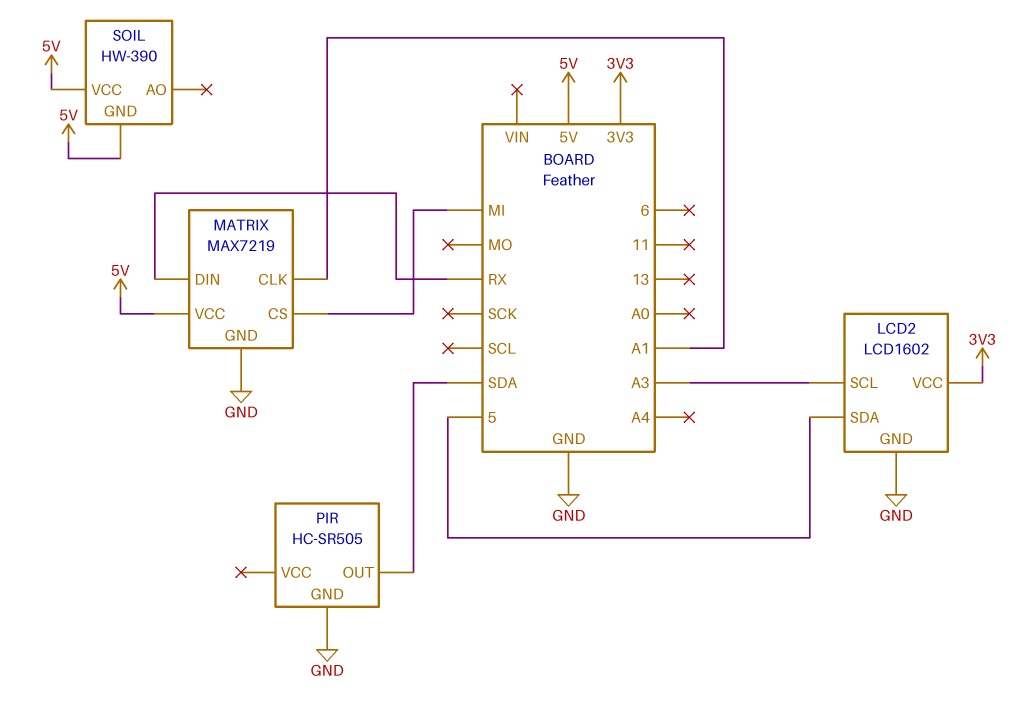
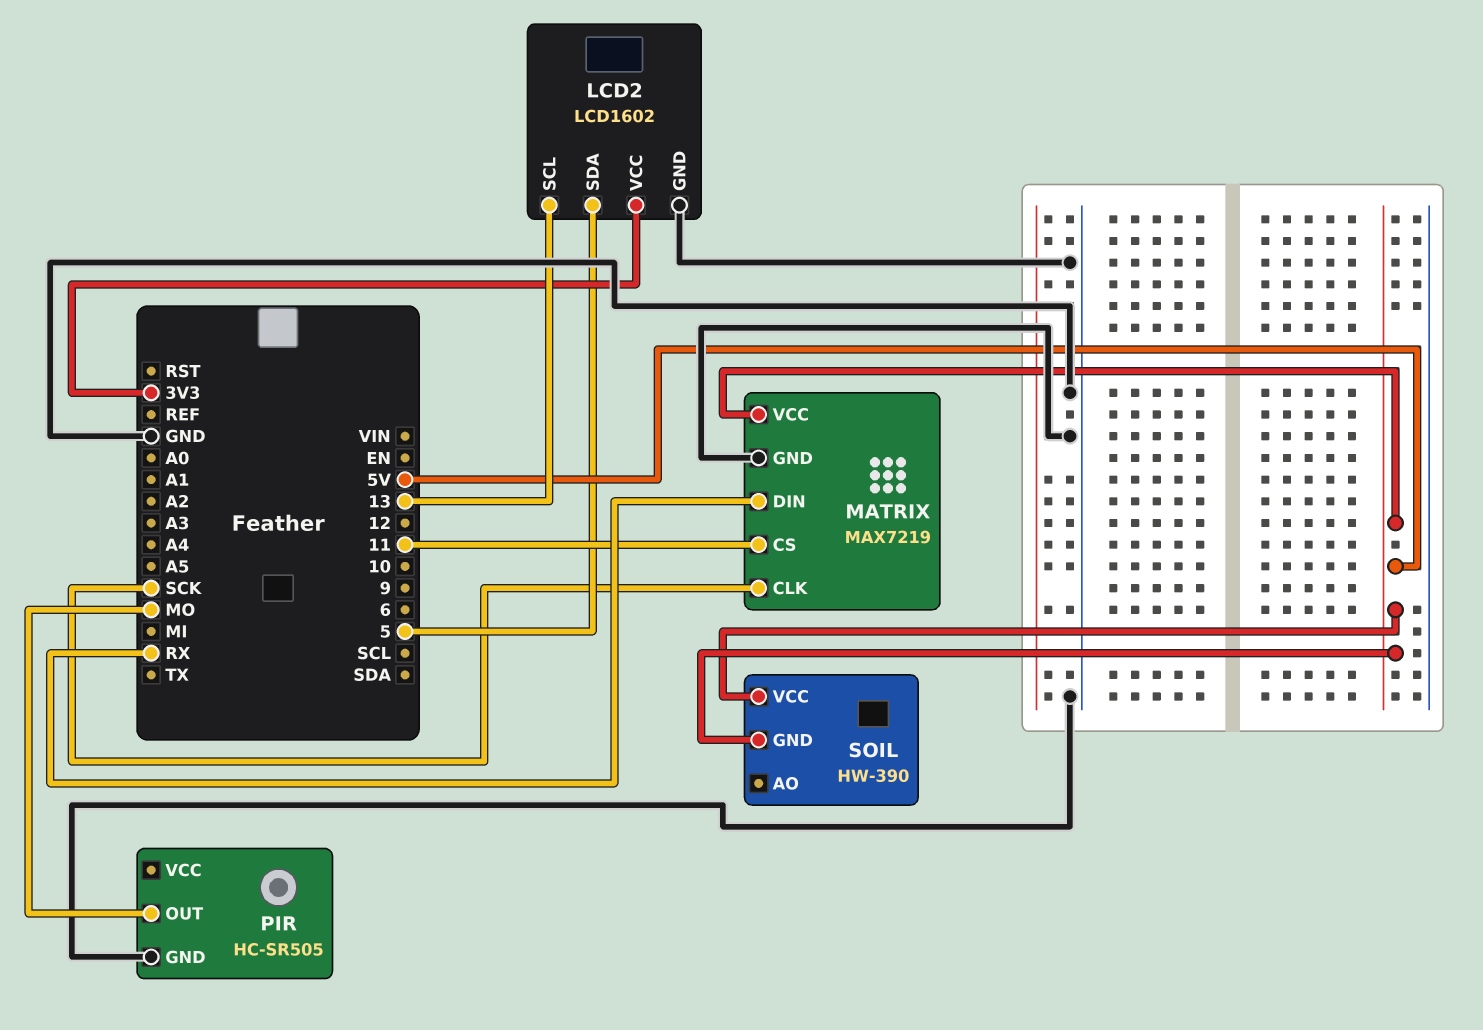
LCD2 pin SCL: A3 -> 13
MATRIX pin CLK: A1 -> SCK
MATRIX pin CS: MI -> 11
PIR pin OUT: SDA -> MO

